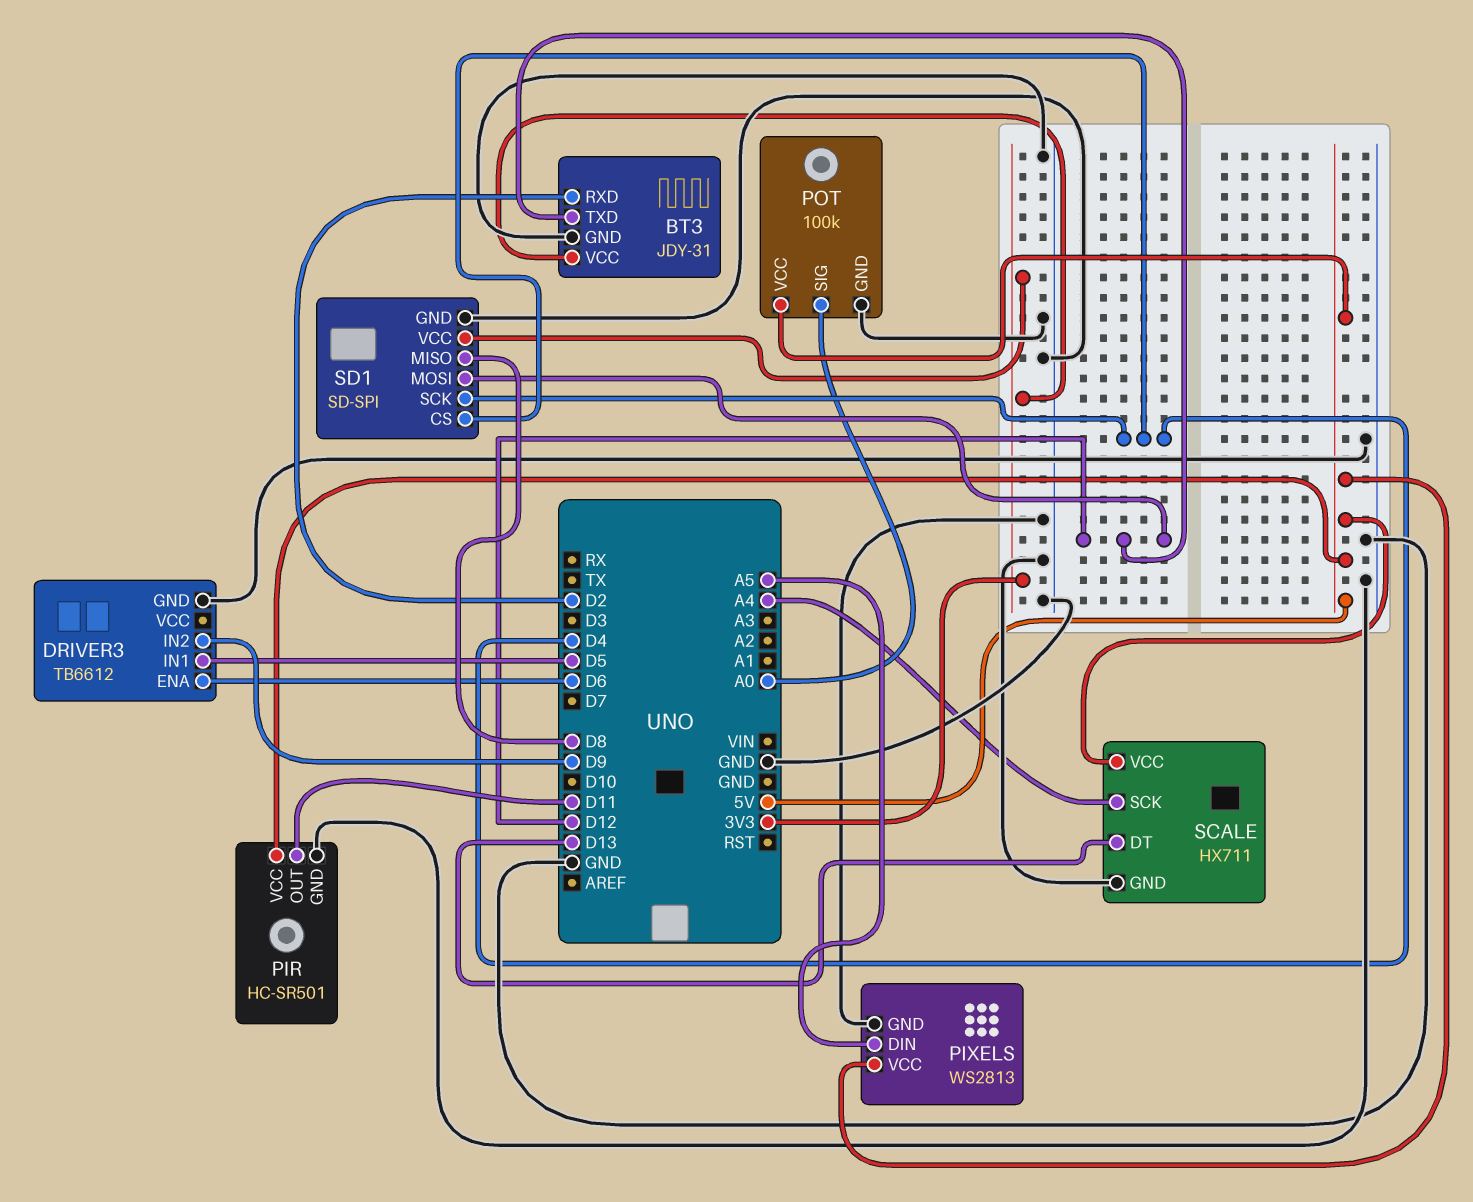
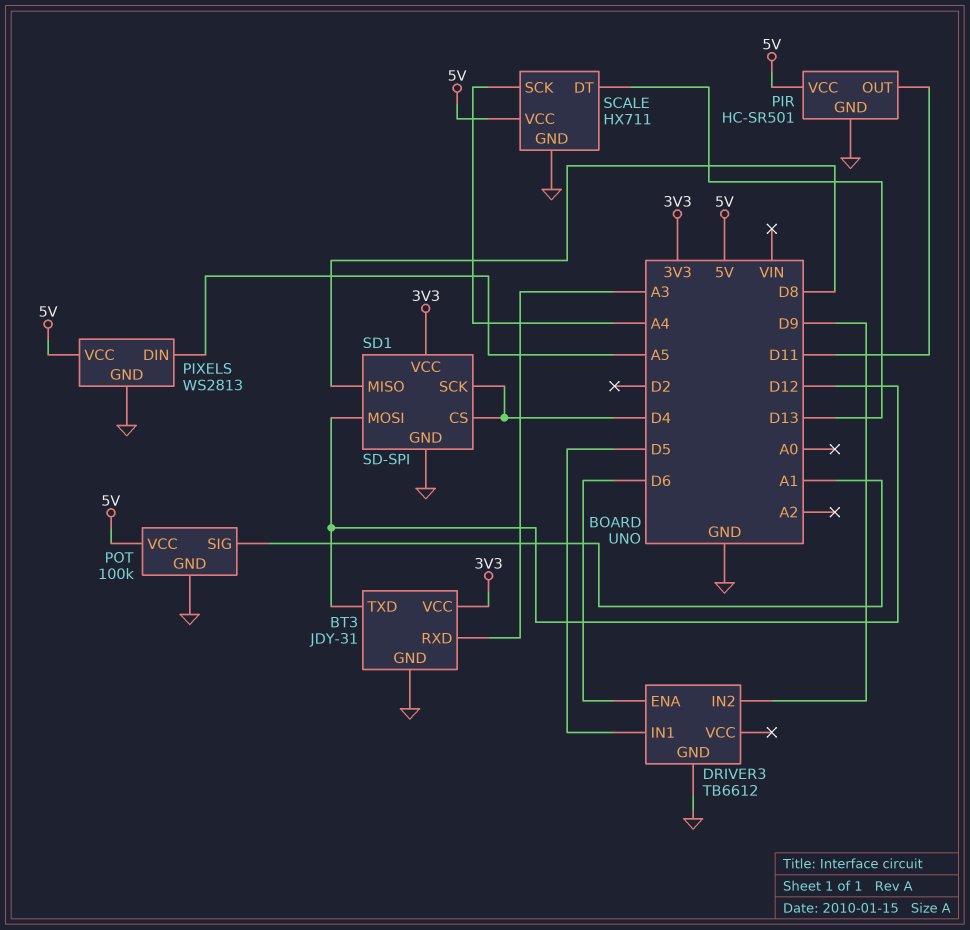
BT3 pin RXD: D2 -> A3
POT pin SIG: A0 -> A1

